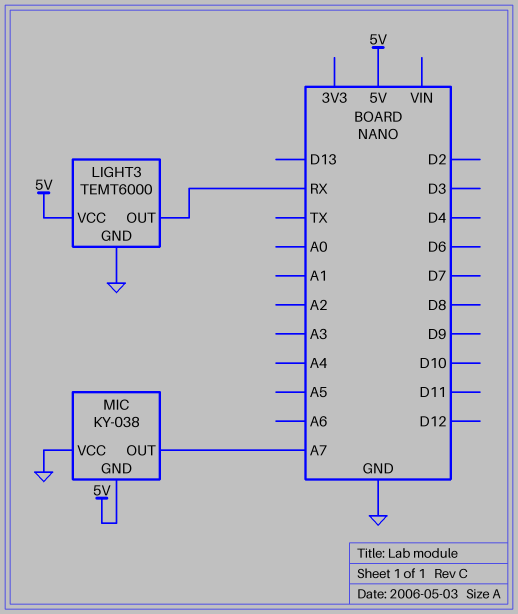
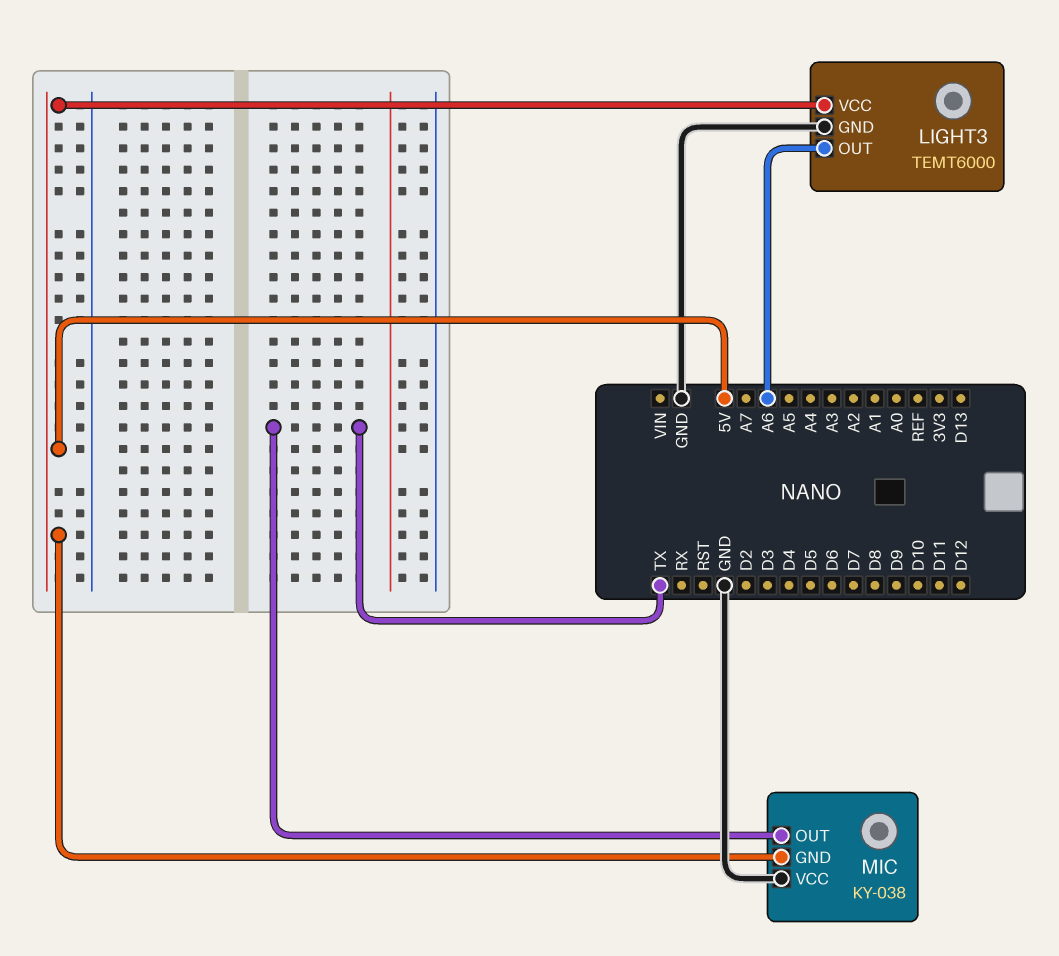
LIGHT3 pin OUT: RX -> A6
MIC pin OUT: A7 -> TX

